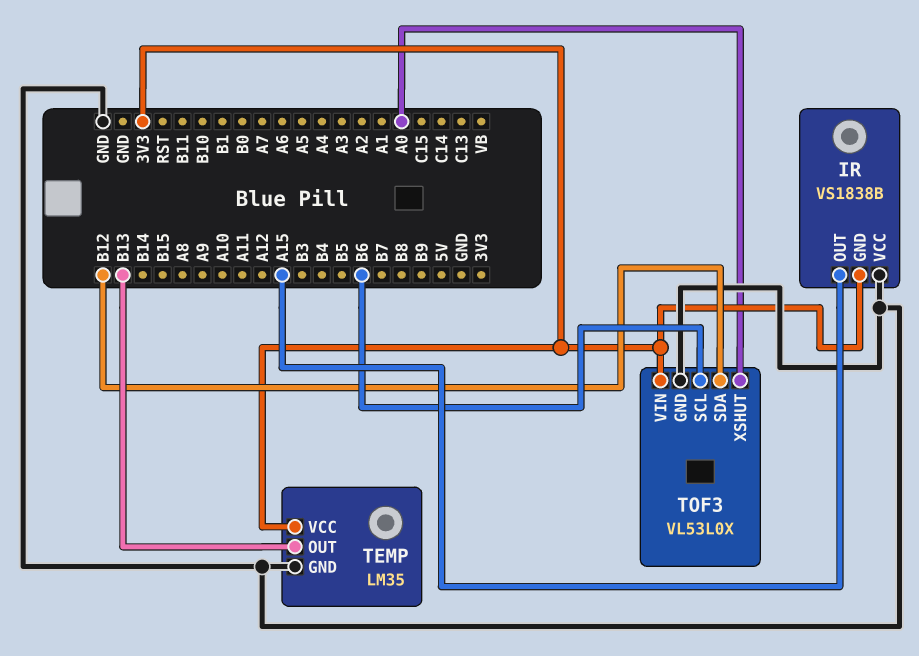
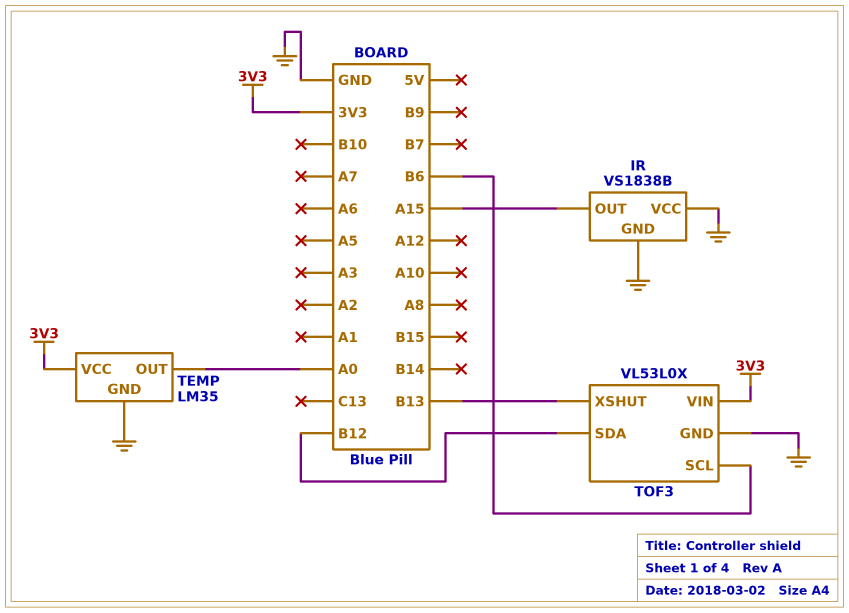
IR pin GND: 3V3 -> GND
TEMP pin OUT: B13 -> A0
TOF3 pin XSHUT: A0 -> B13

